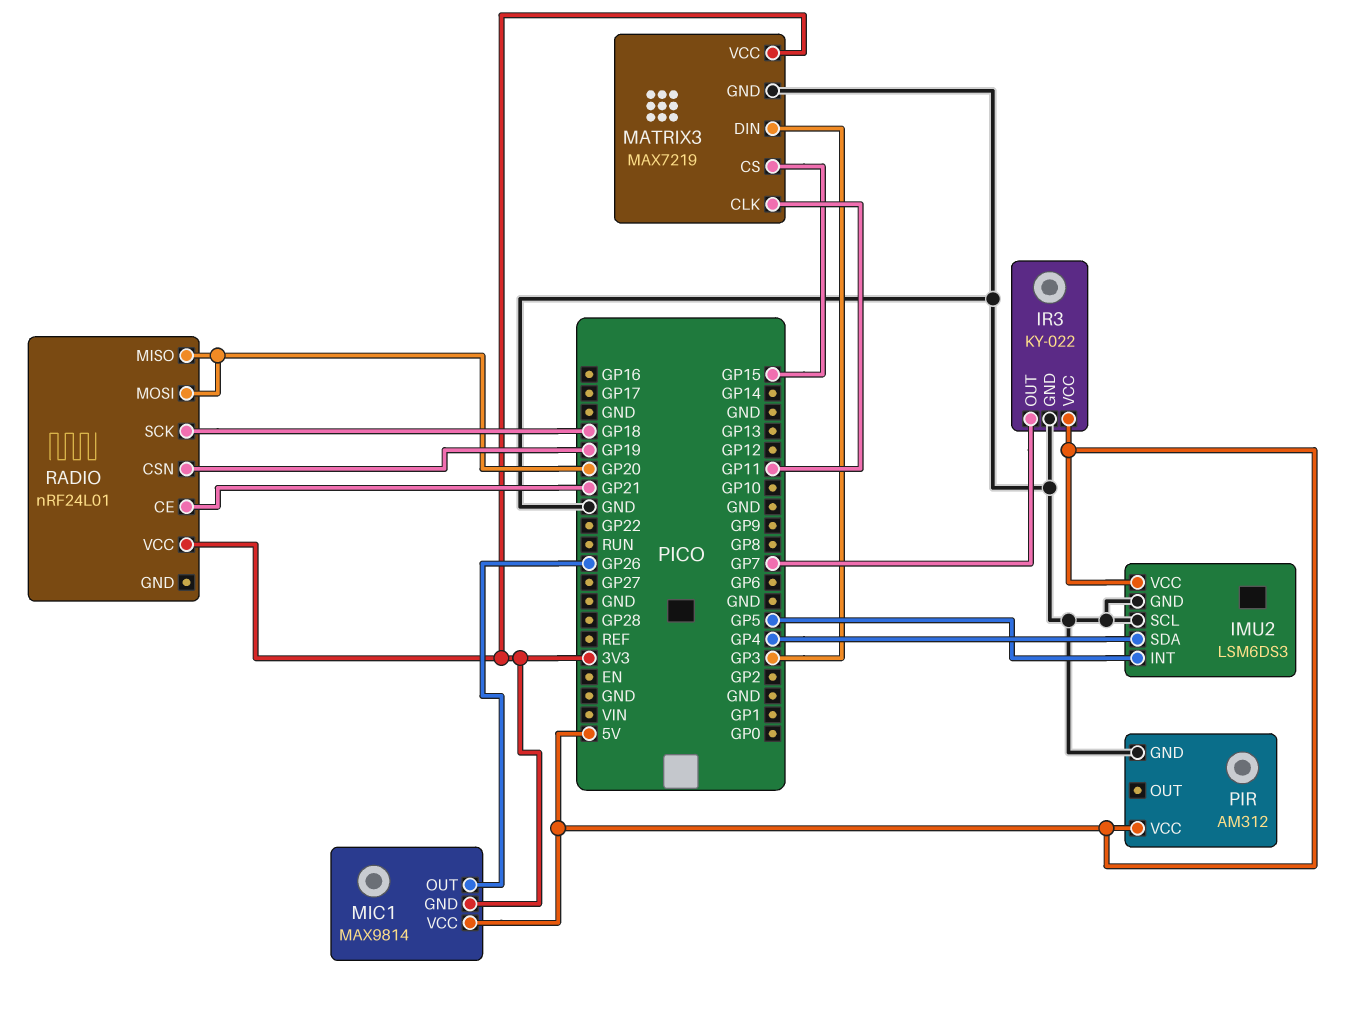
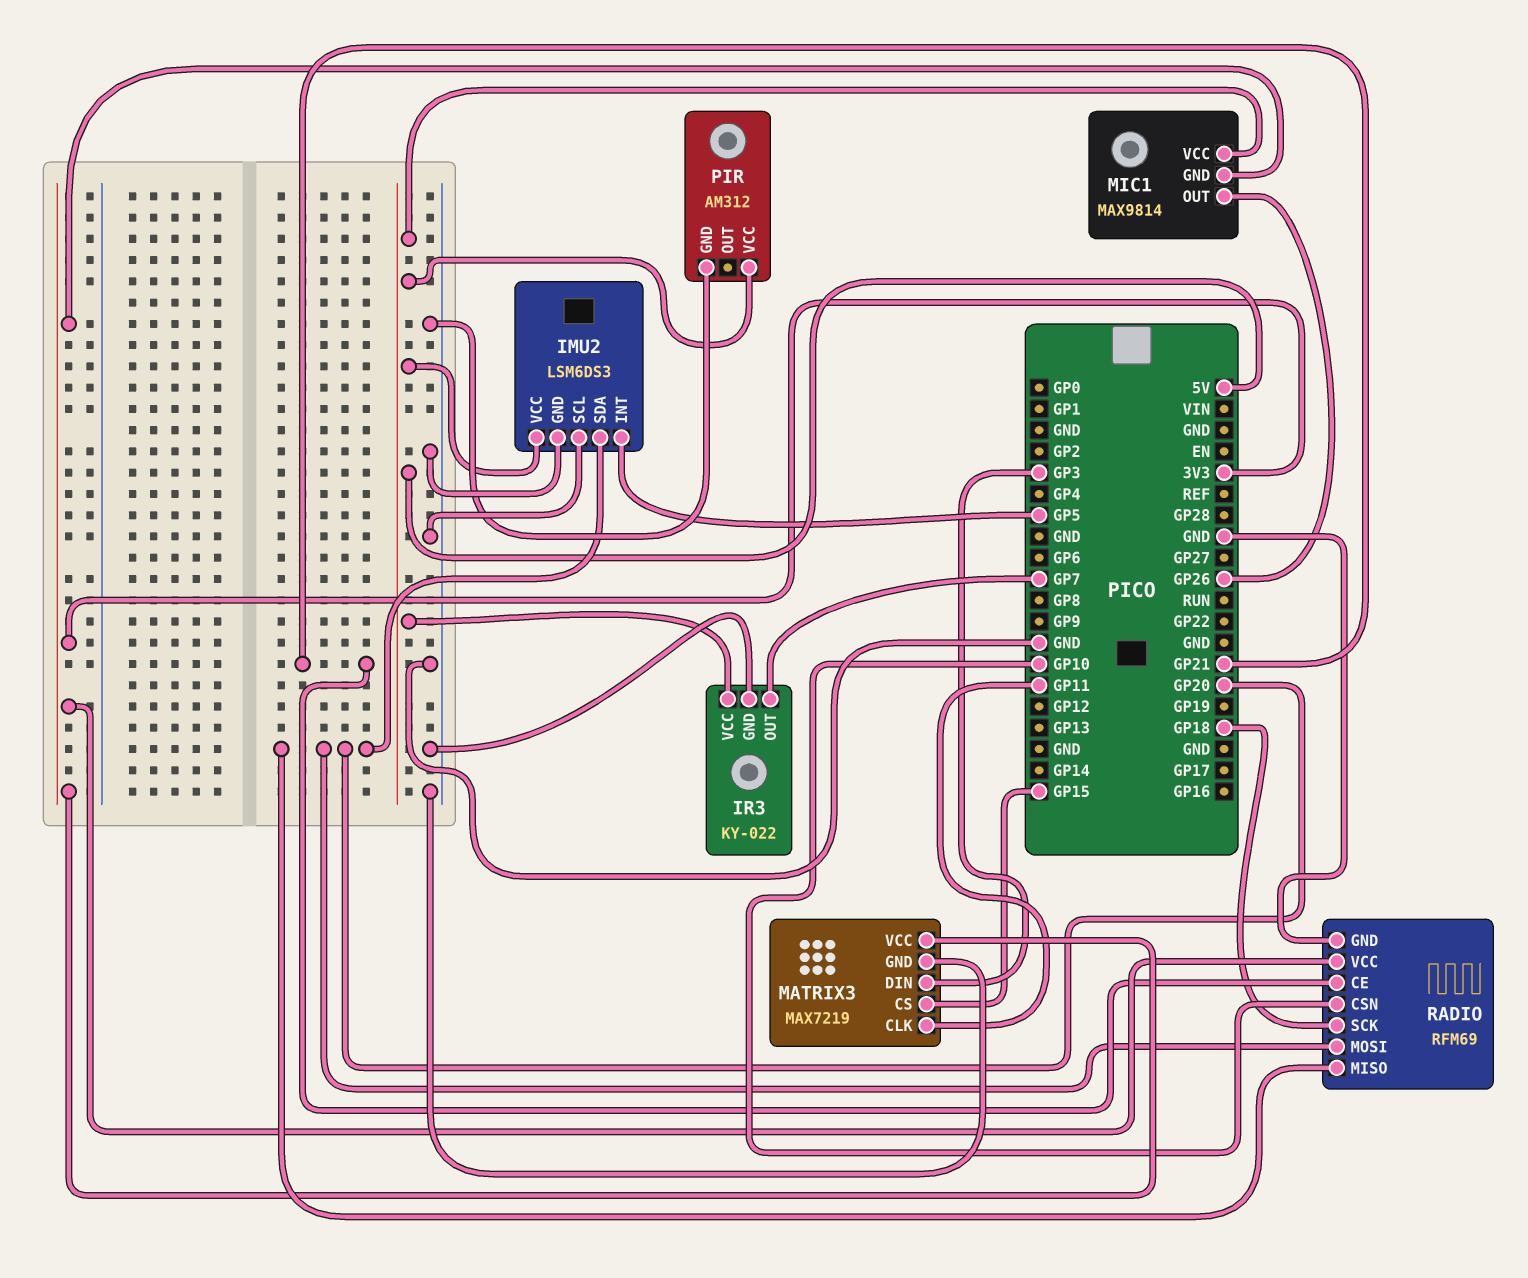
IMU2 pin SDA: GP4 -> GP20
RADIO: nRF24L01 -> RFM69
RADIO pin CSN: GP19 -> GP10
RADIO pin GND: none -> GND

